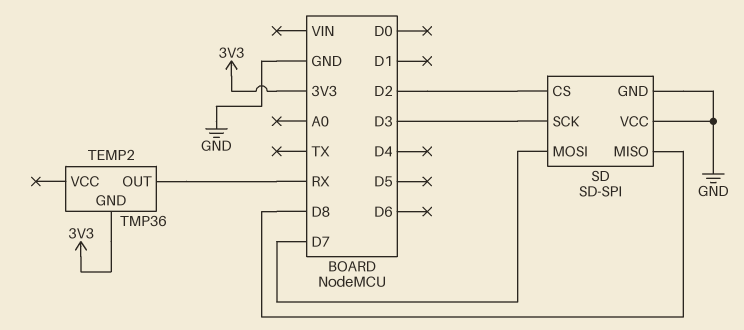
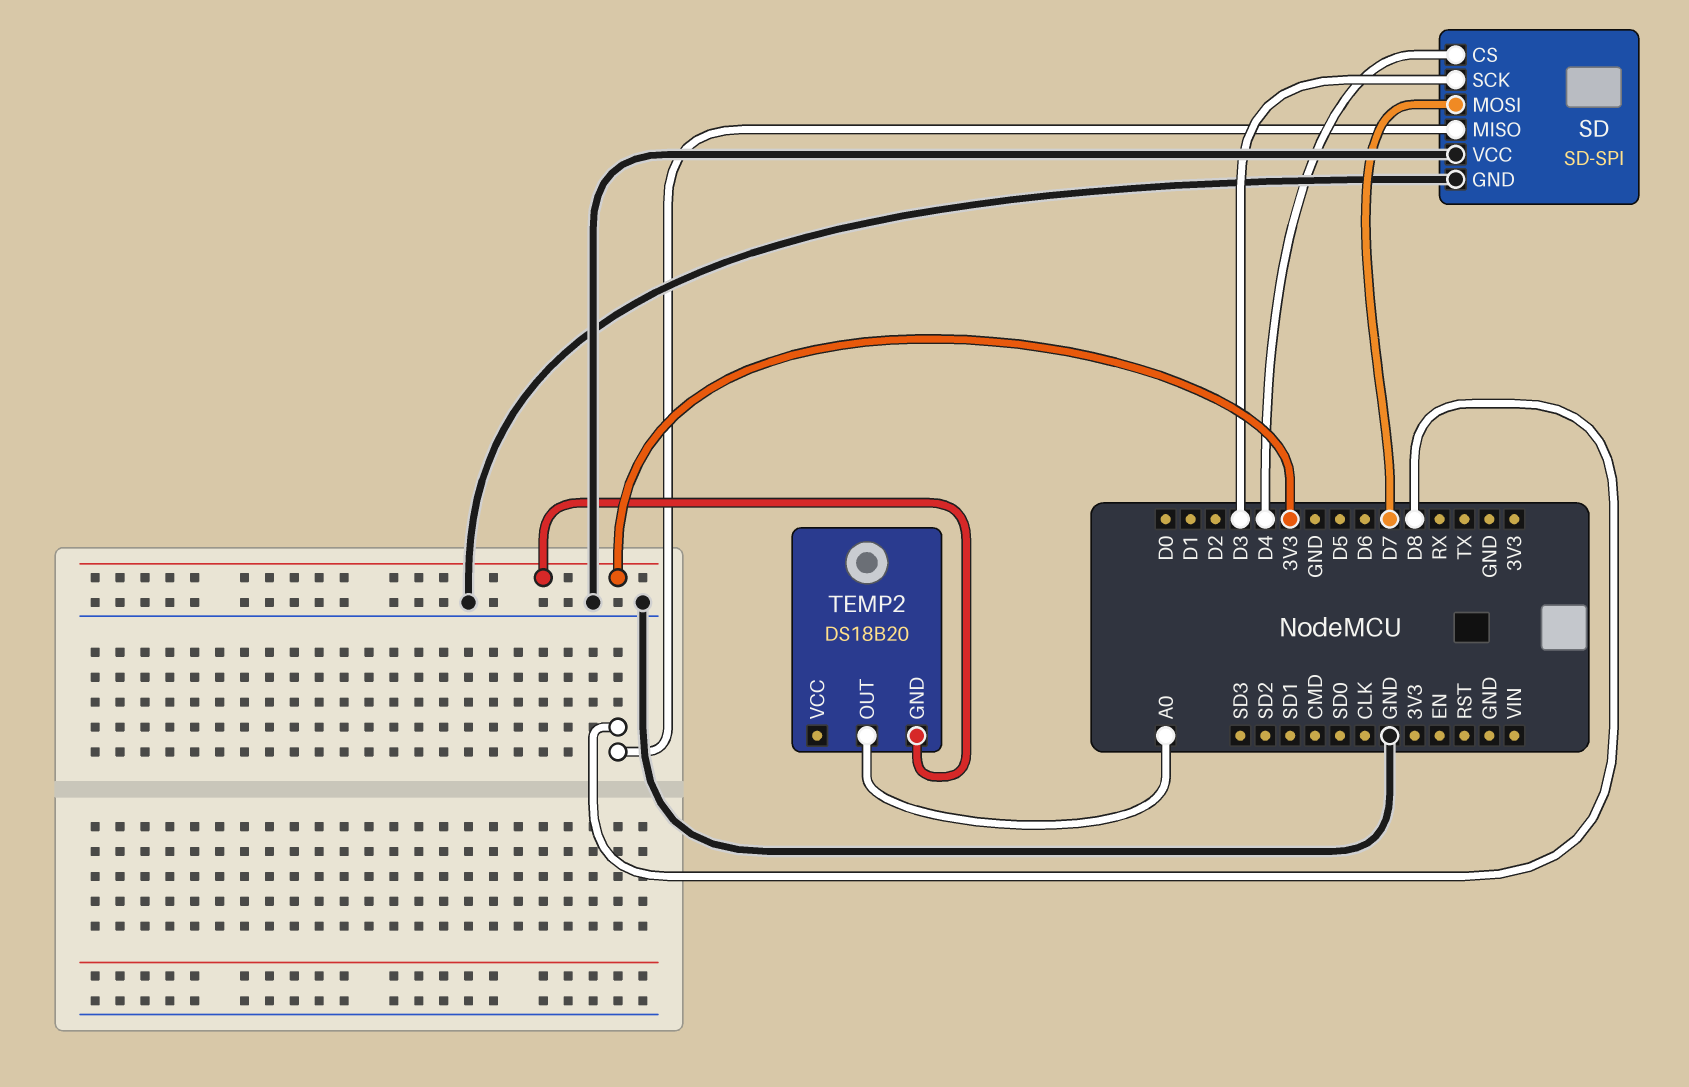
SD pin CS: D2 -> D4
TEMP2: TMP36 -> DS18B20
TEMP2 pin OUT: RX -> A0

